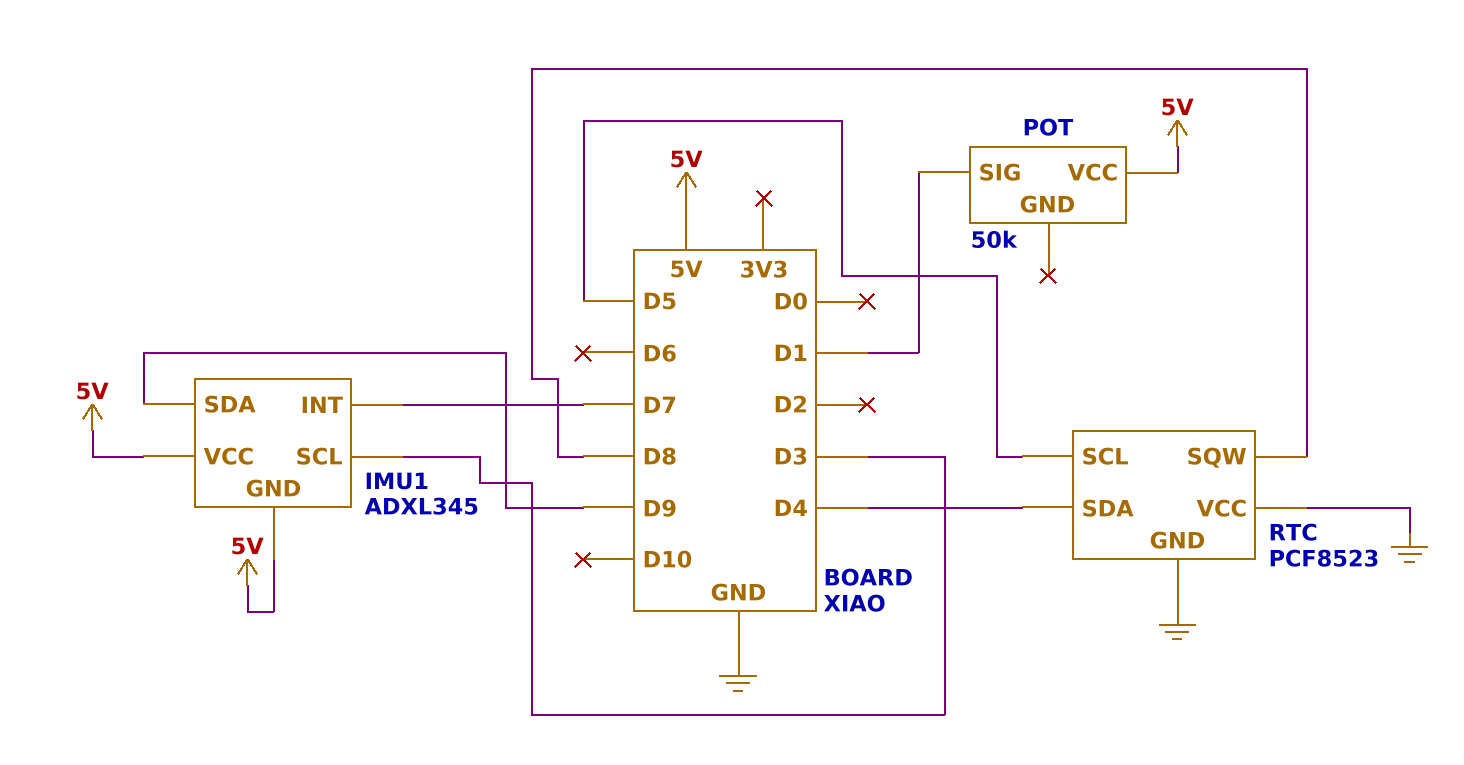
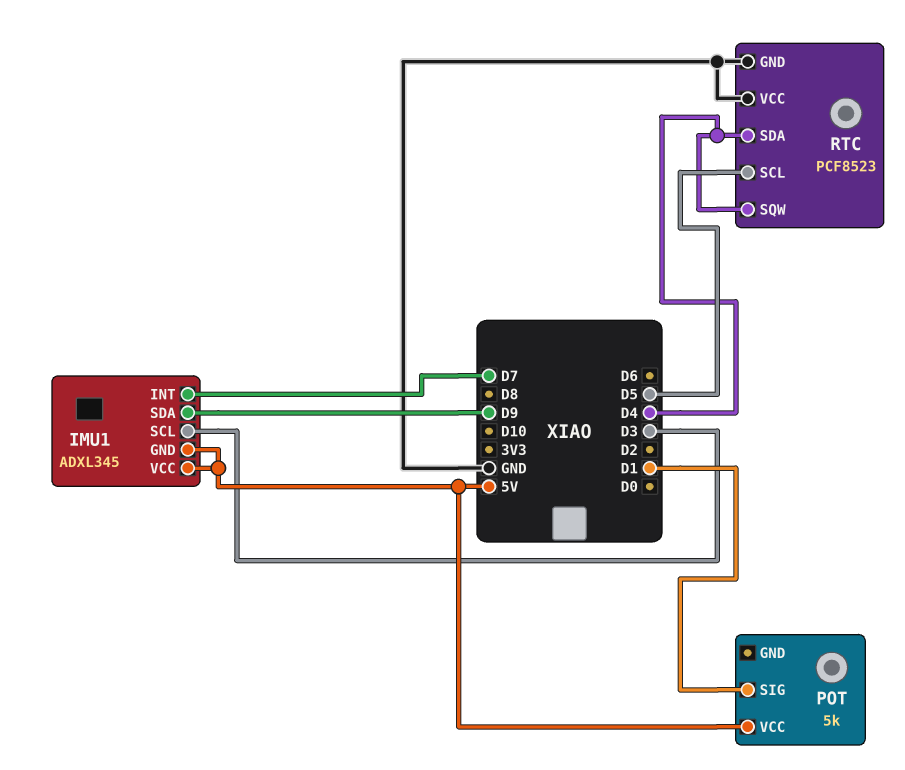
POT: 50k -> 5k
RTC pin SQW: D8 -> D4

